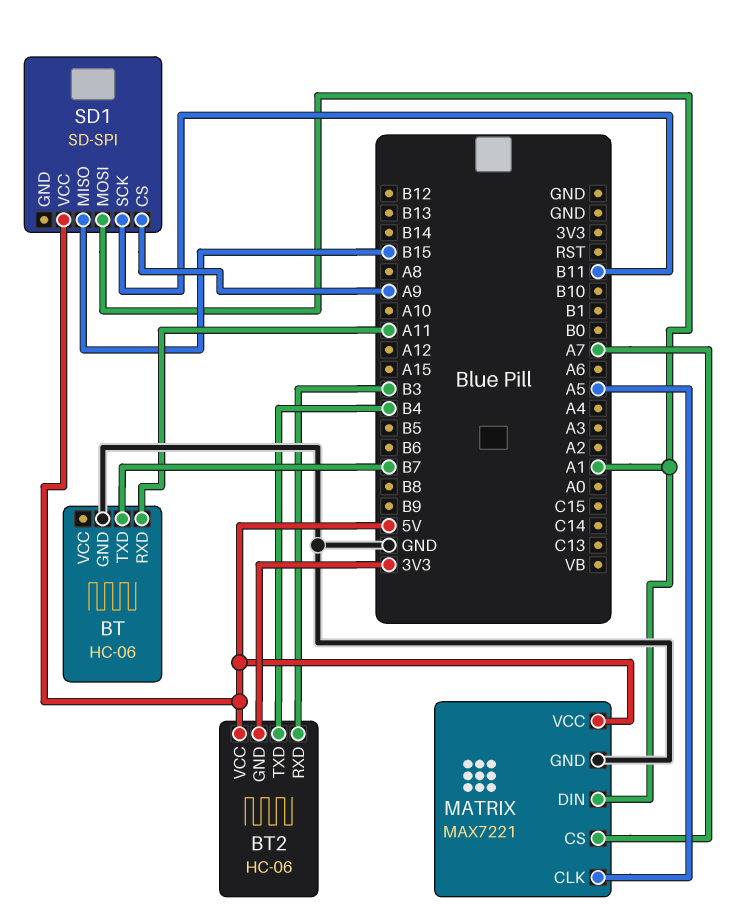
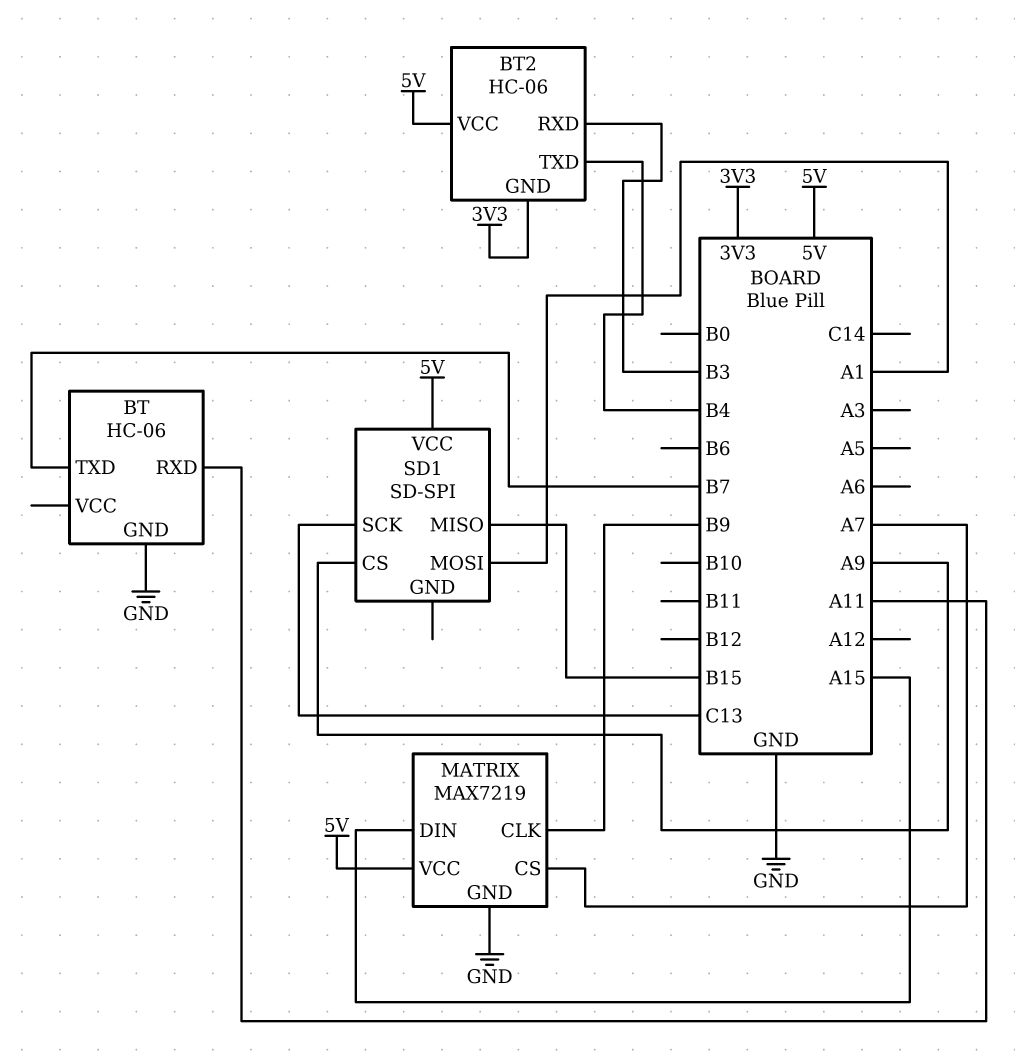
MATRIX: MAX7221 -> MAX7219
MATRIX pin CLK: A5 -> B9
MATRIX pin DIN: A1 -> A15
SD1 pin SCK: B11 -> C13

